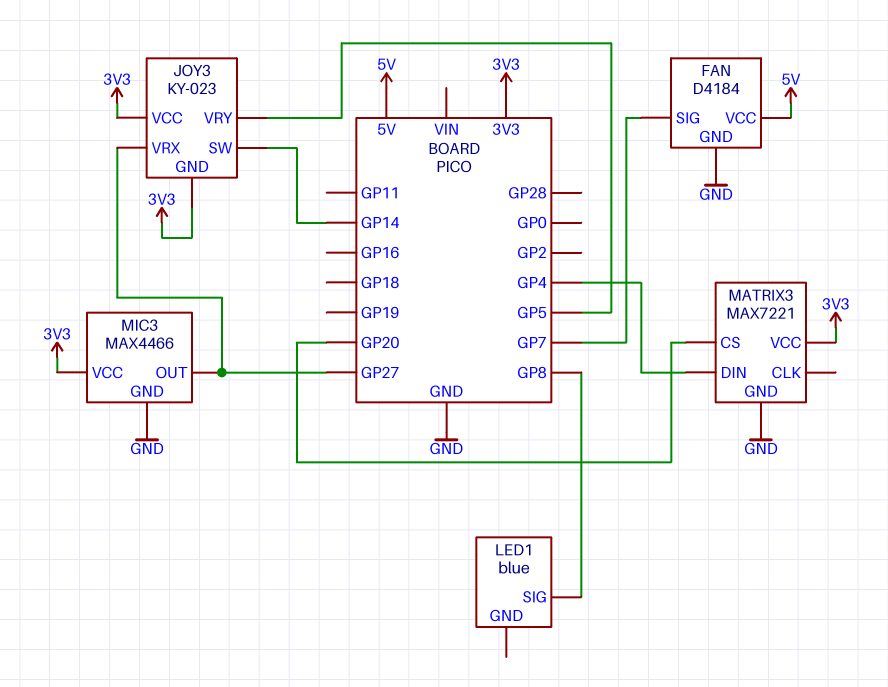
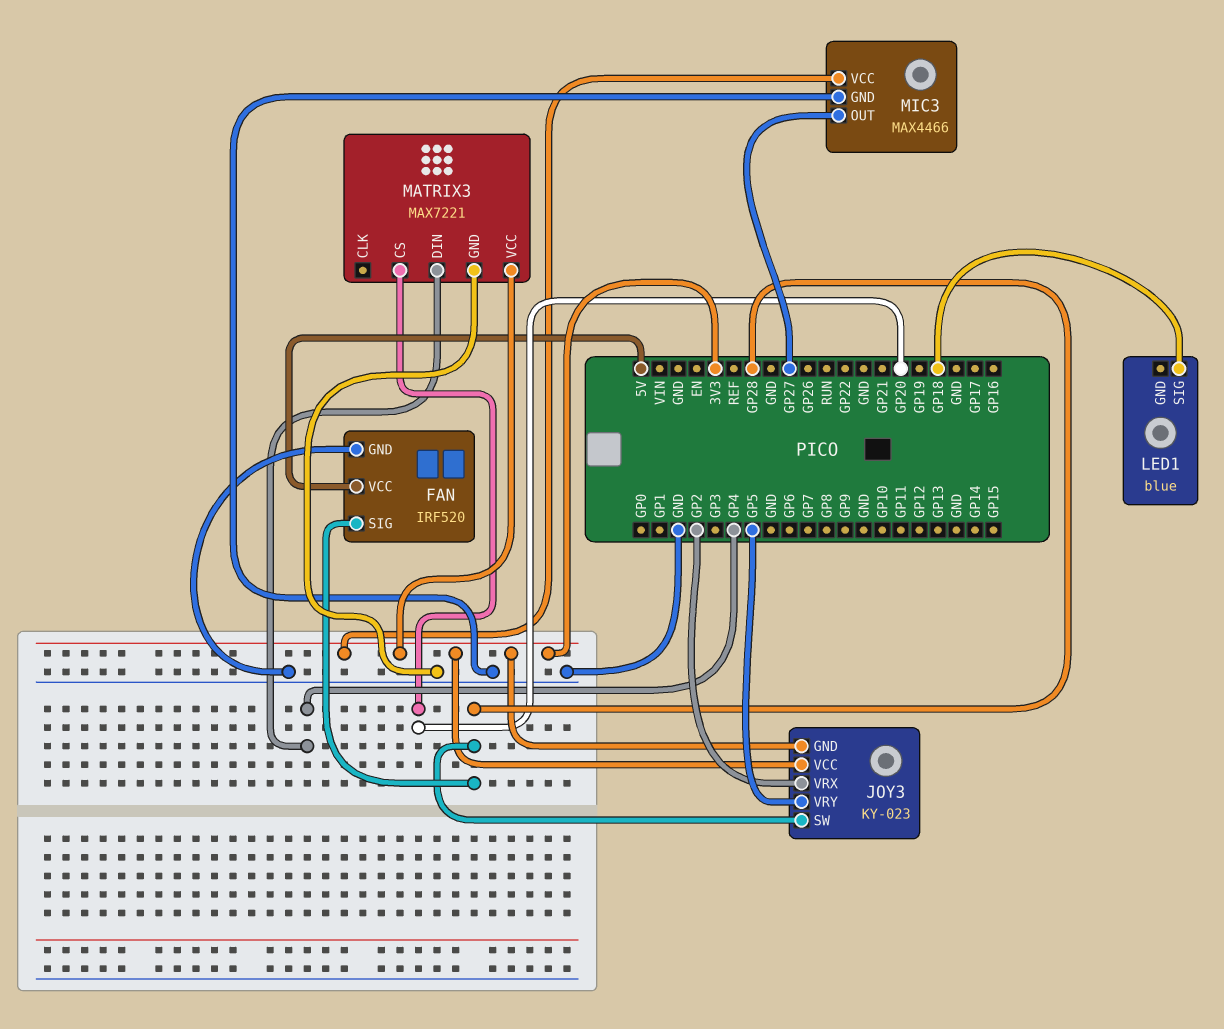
FAN: D4184 -> IRF520
FAN pin SIG: GP7 -> GP28
JOY3 pin SW: GP14 -> GP28
JOY3 pin VRX: GP27 -> GP2
LED1 pin SIG: GP8 -> GP18

